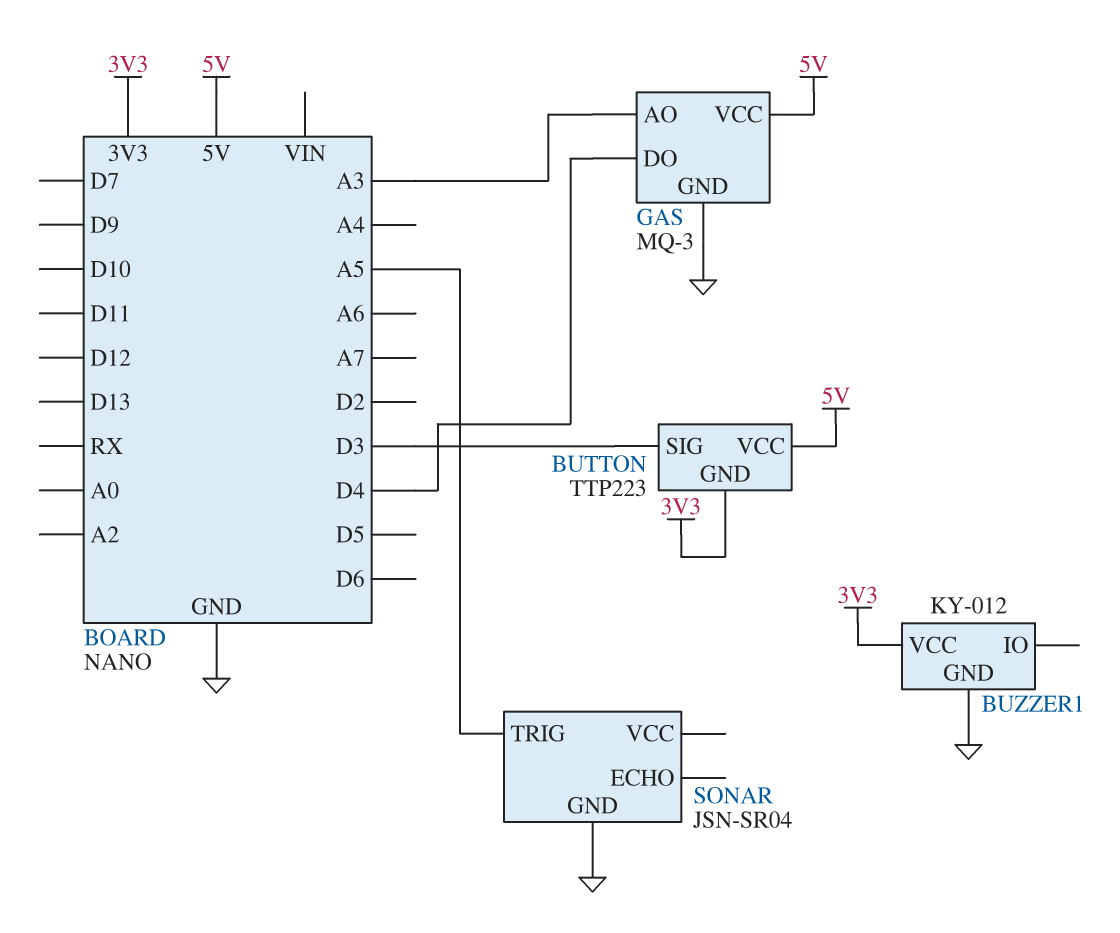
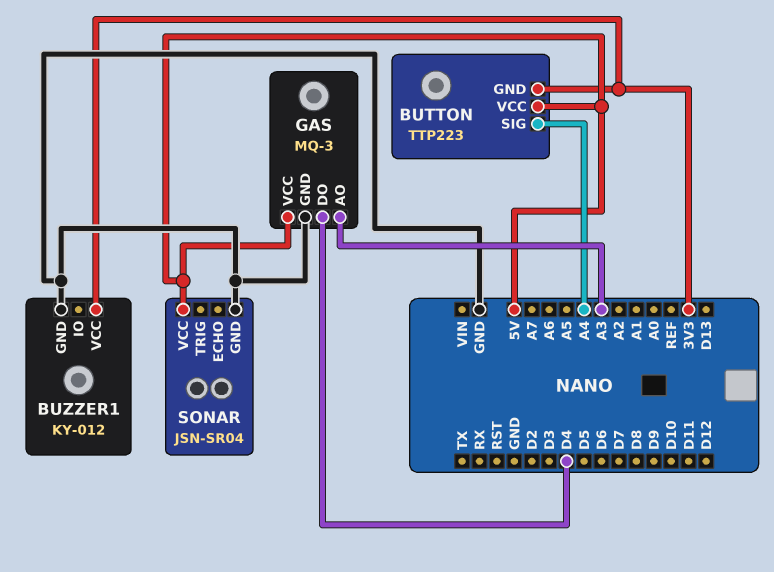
BUTTON pin SIG: D3 -> A4
SONAR pin TRIG: A5 -> none
SONAR pin VCC: none -> 5V

